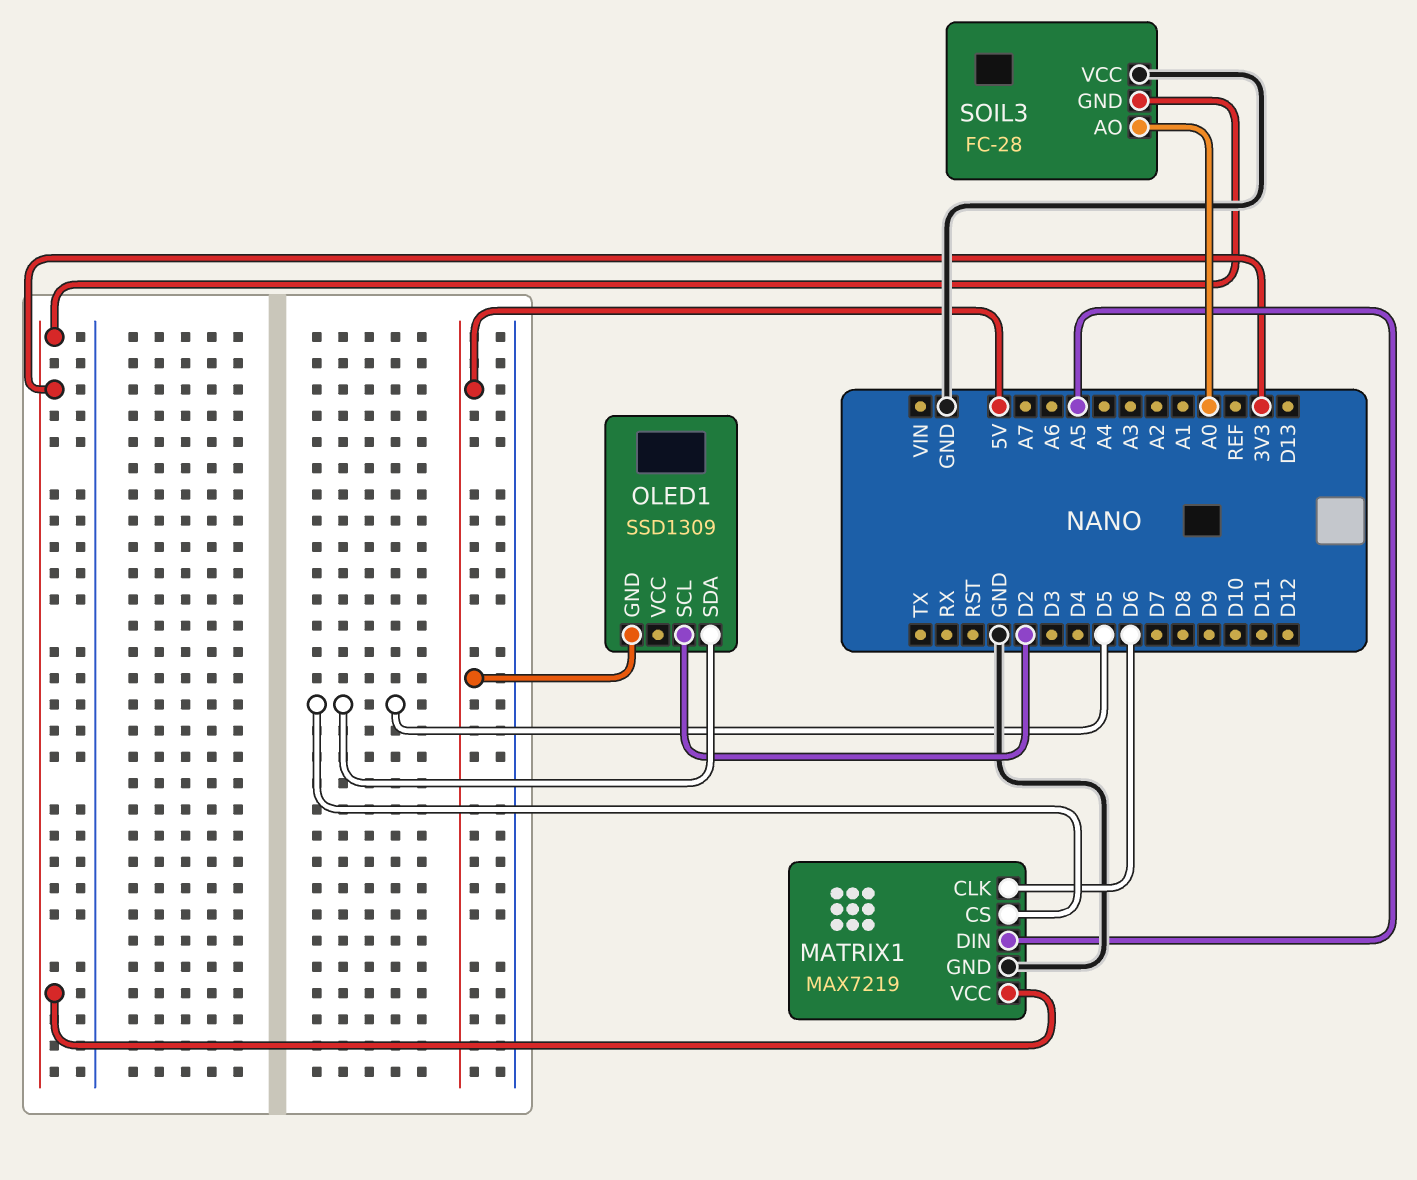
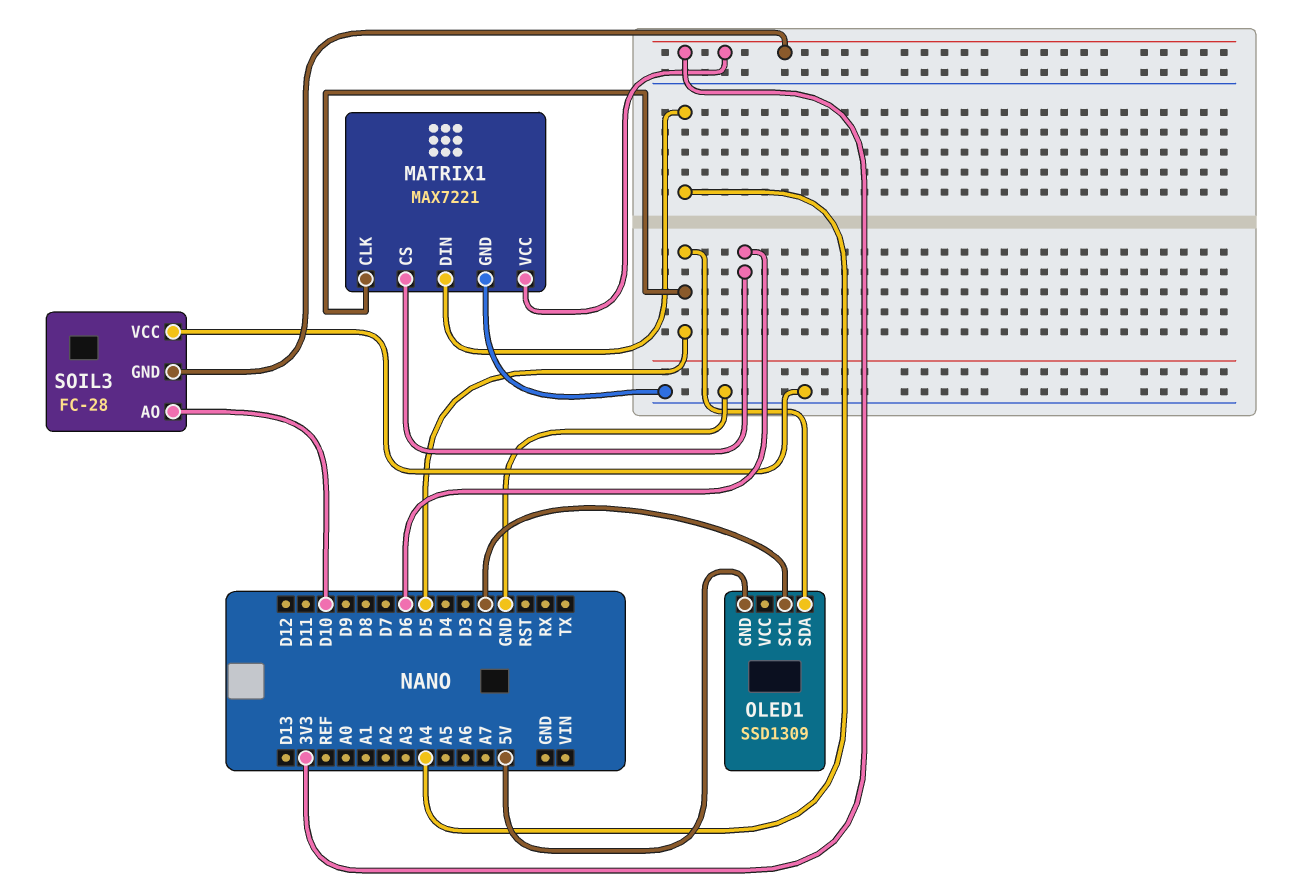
MATRIX1: MAX7219 -> MAX7221
MATRIX1 pin CLK: D6 -> D5
MATRIX1 pin CS: D5 -> D6
MATRIX1 pin DIN: A5 -> A4
SOIL3 pin AO: A0 -> D10

